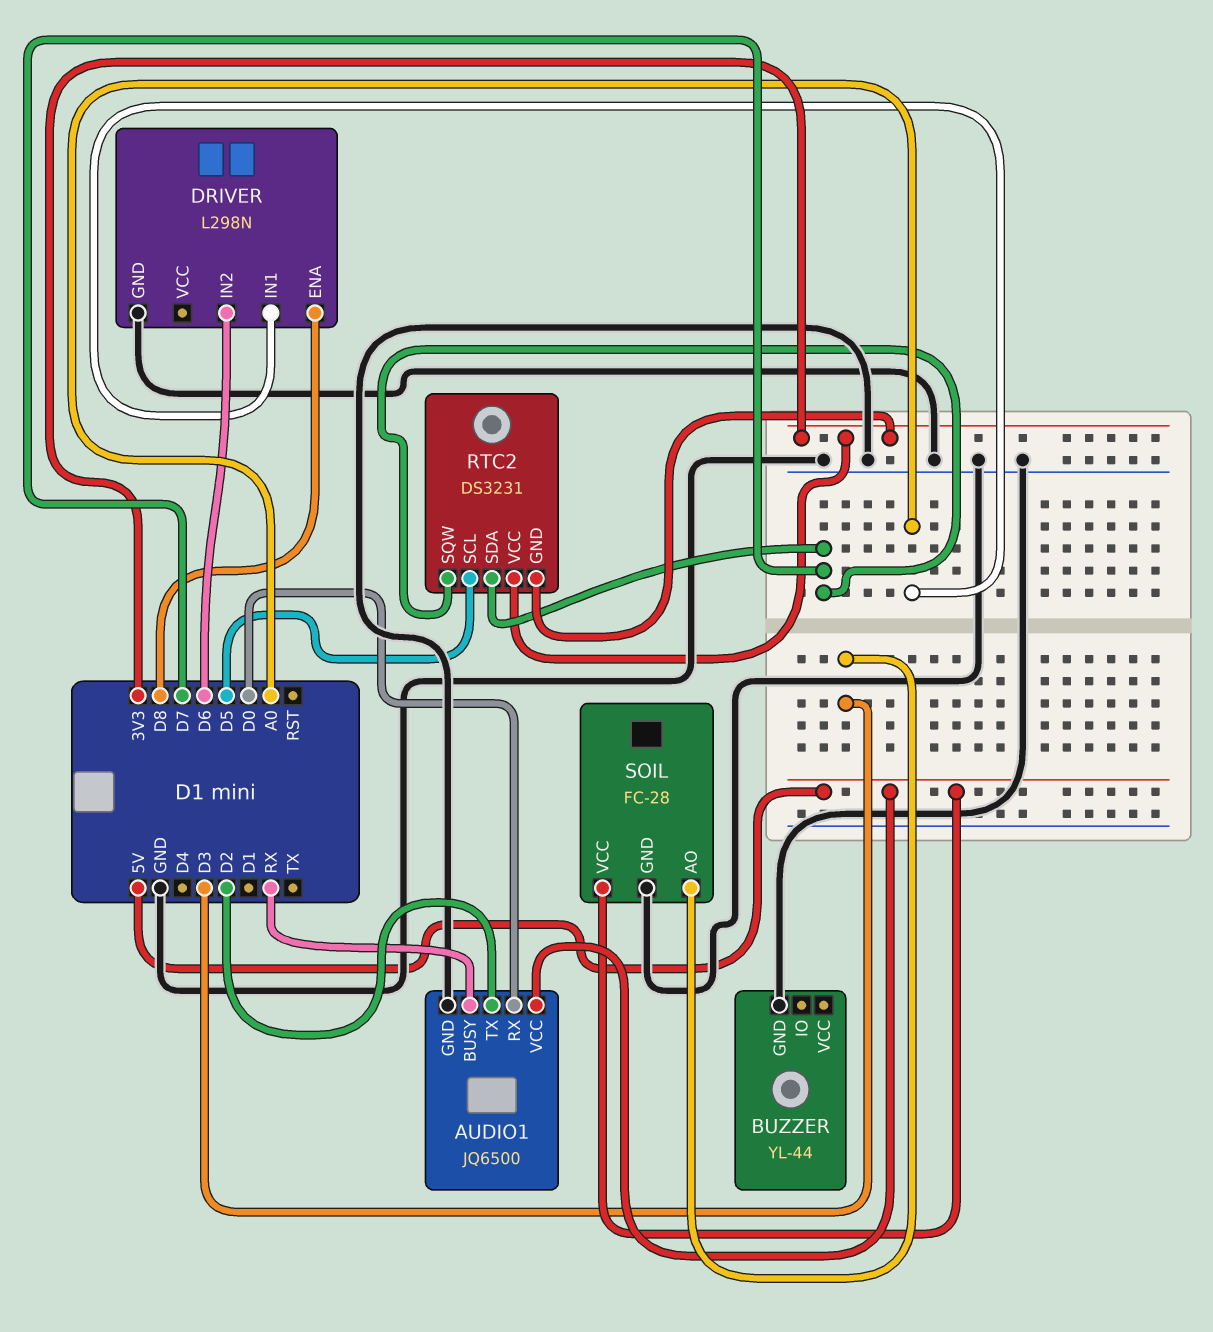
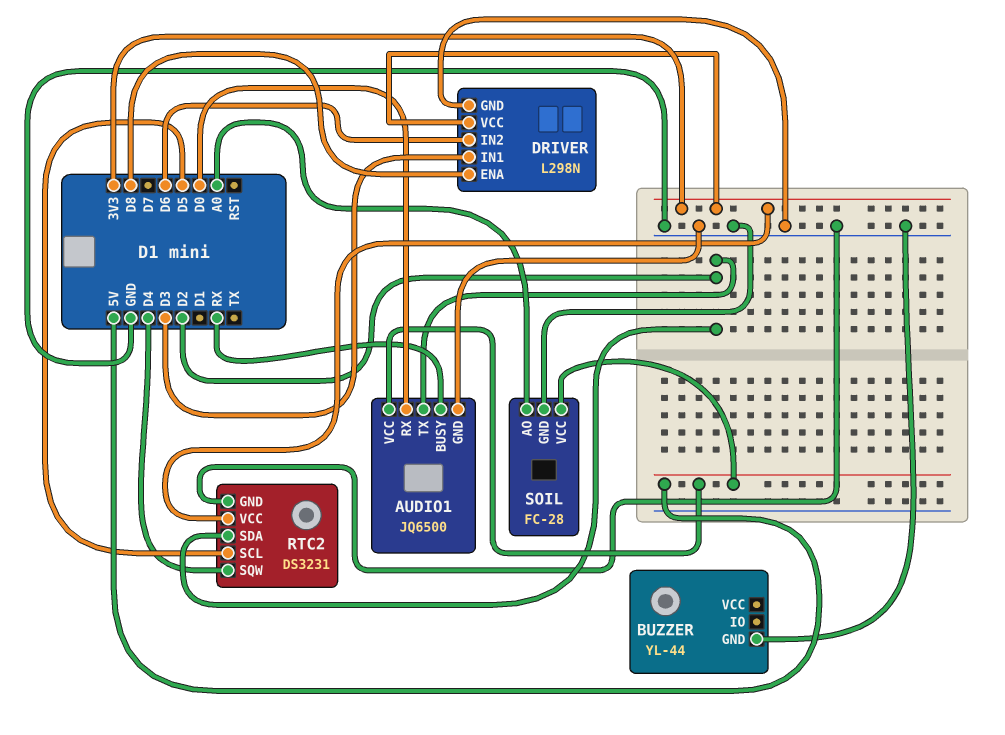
DRIVER pin IN1: A0 -> D3
DRIVER pin VCC: none -> 3V3
RTC2 pin GND: 3V3 -> GND
RTC2 pin SDA: D7 -> D2
RTC2 pin SQW: D7 -> D4
SOIL pin AO: D3 -> A0

